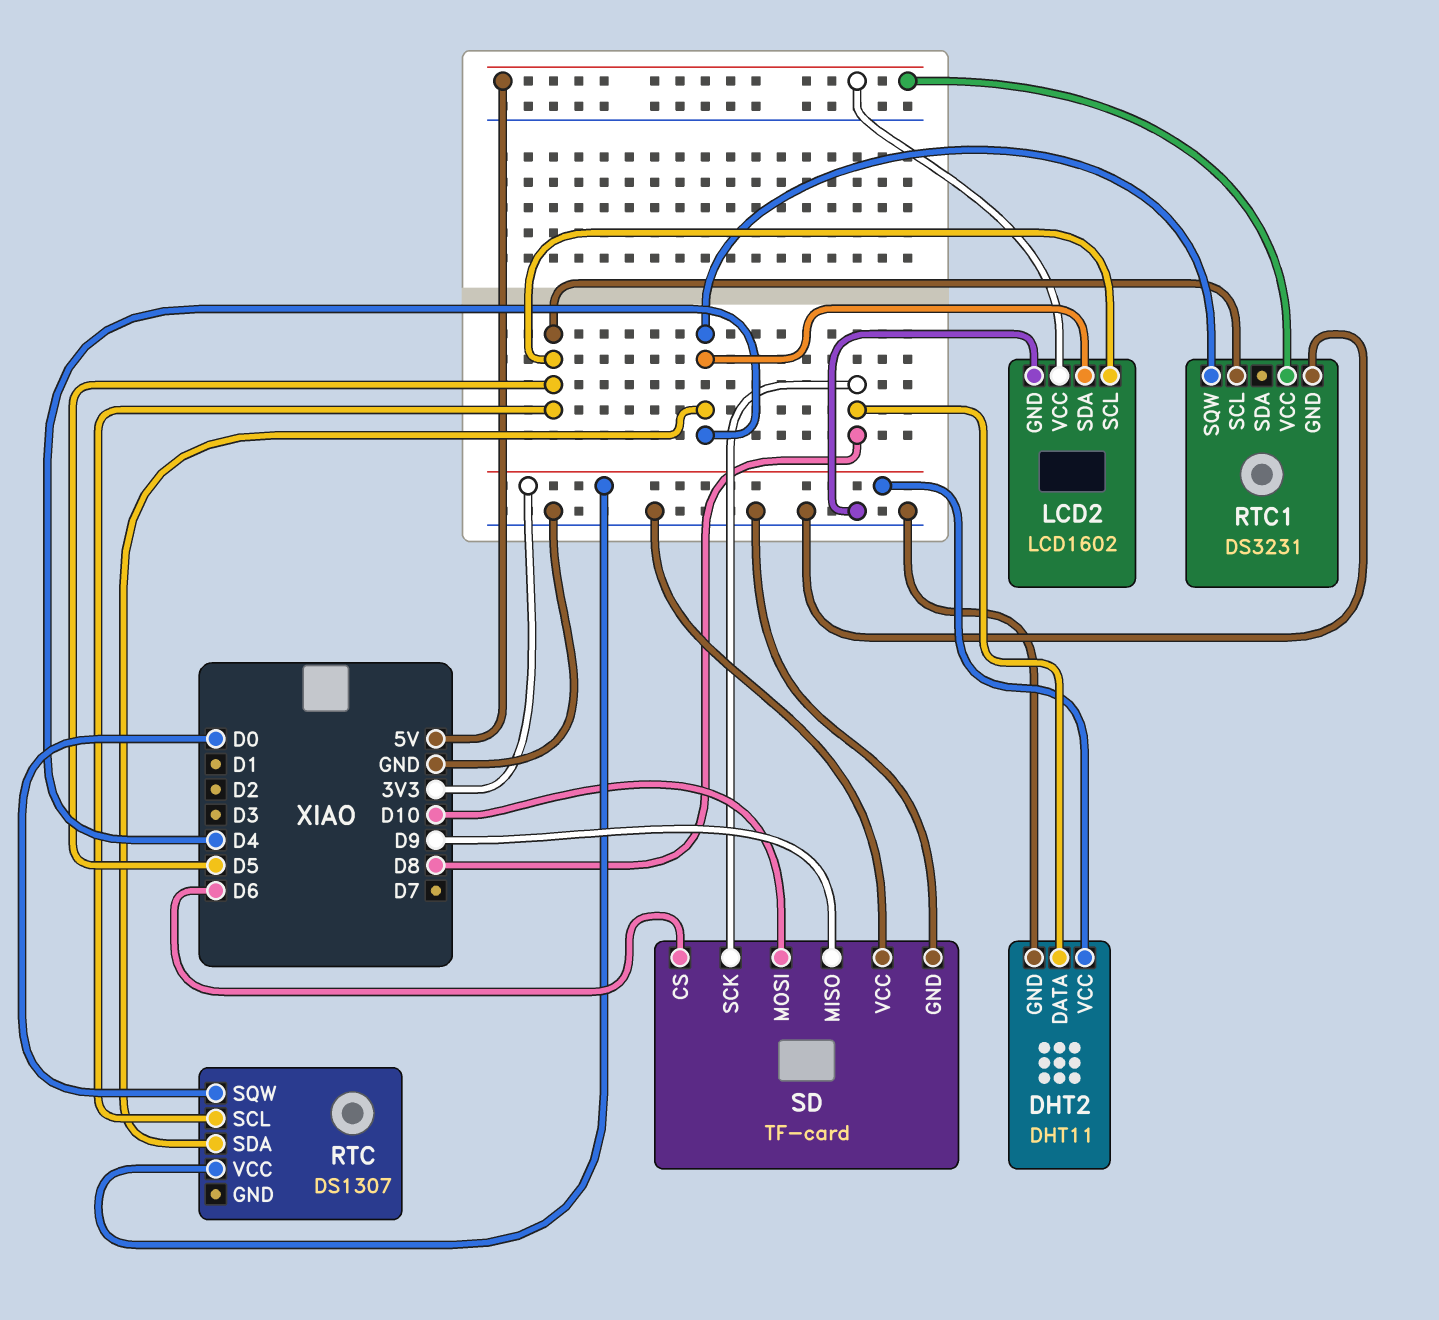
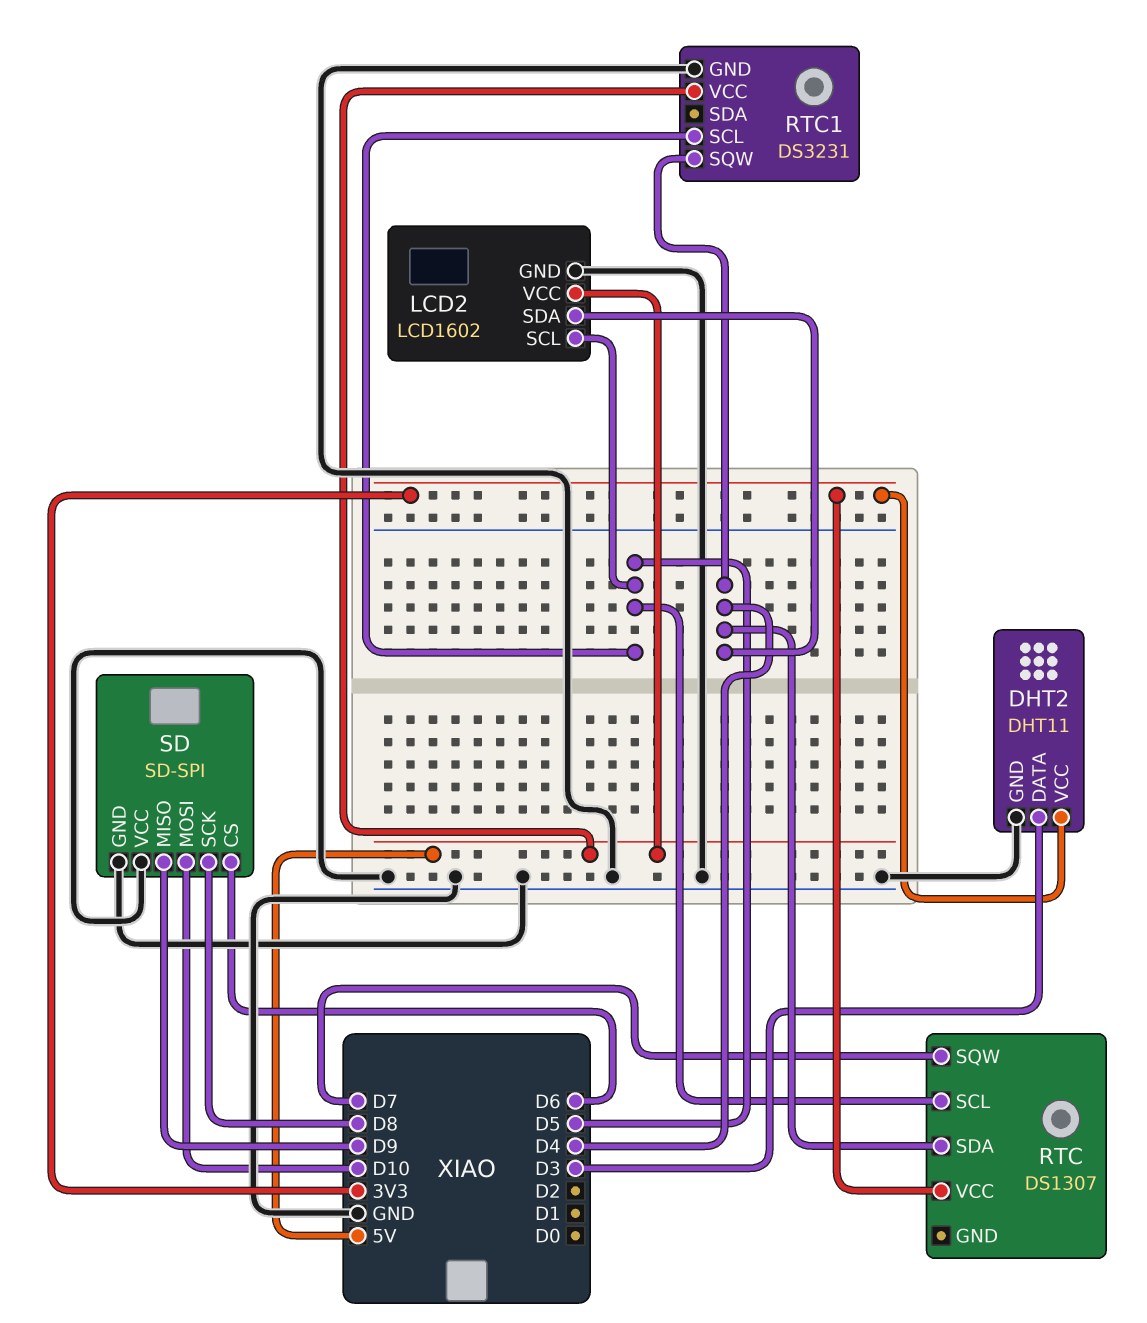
DHT2 pin DATA: D8 -> D3
RTC pin SQW: D0 -> D7
SD: TF-card -> SD-SPI

